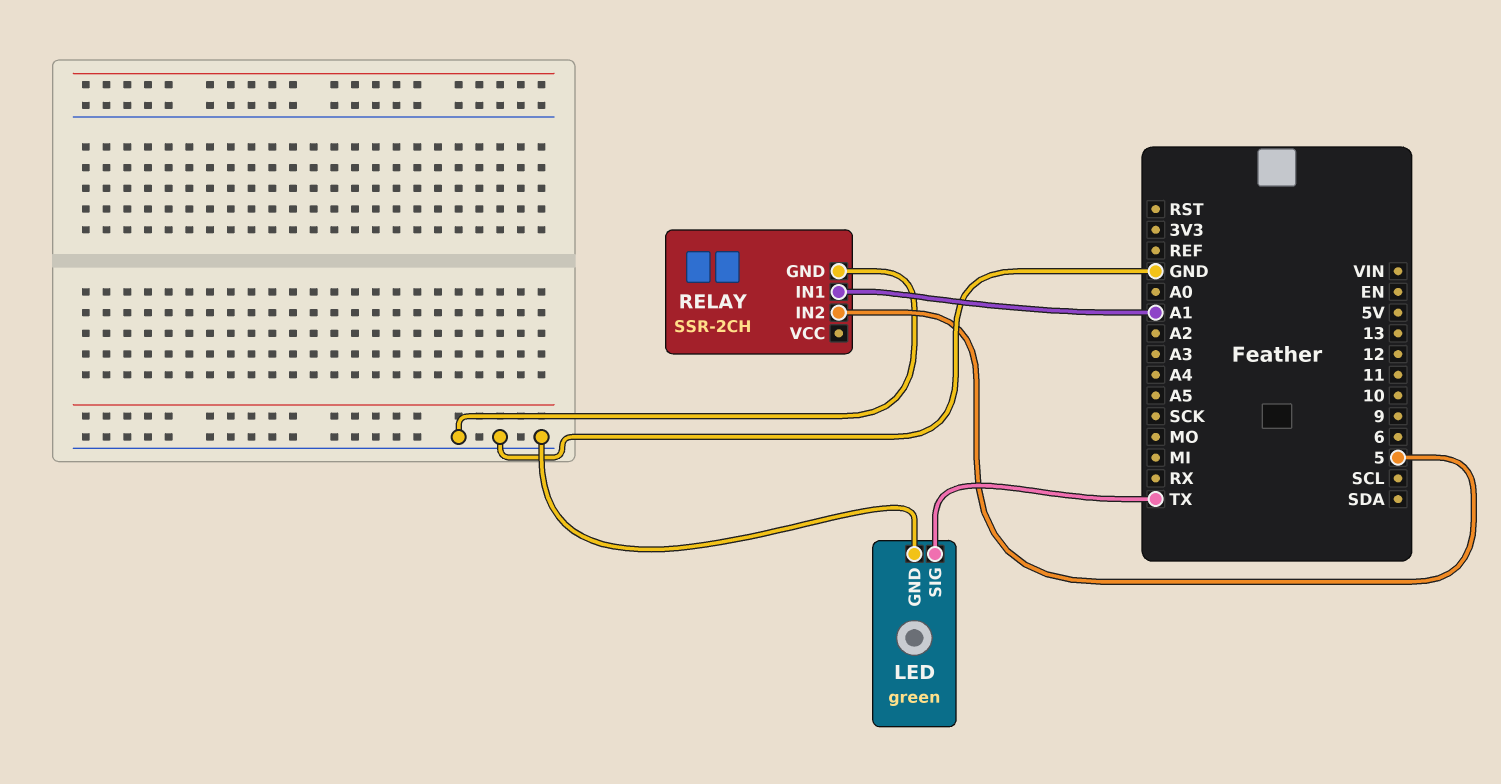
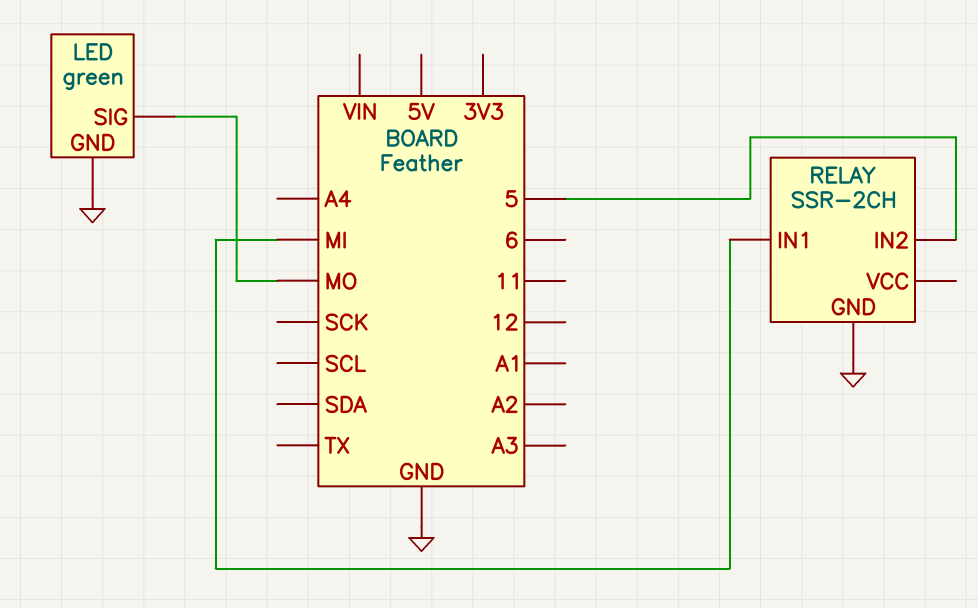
LED pin SIG: TX -> MO
RELAY pin IN1: A1 -> MI

